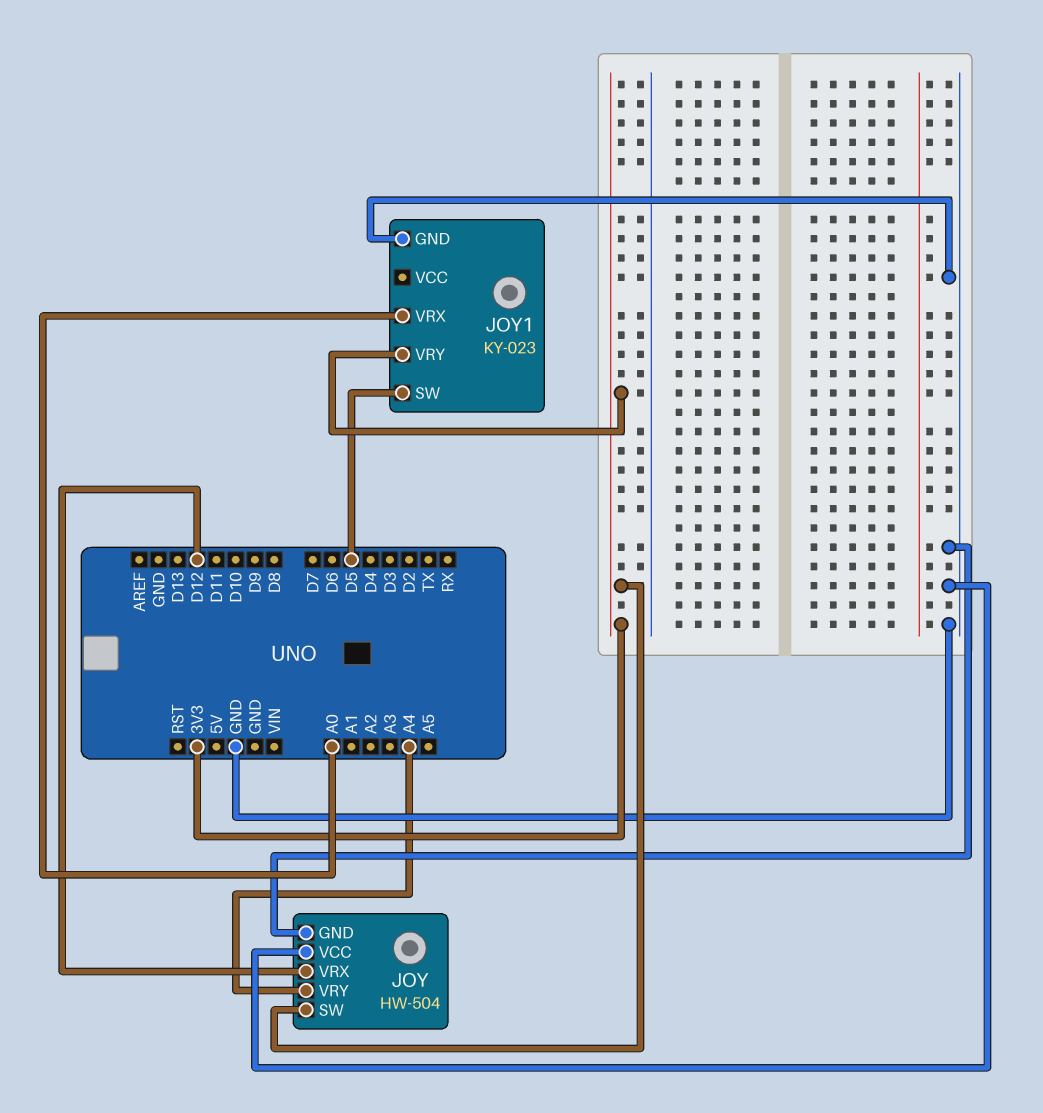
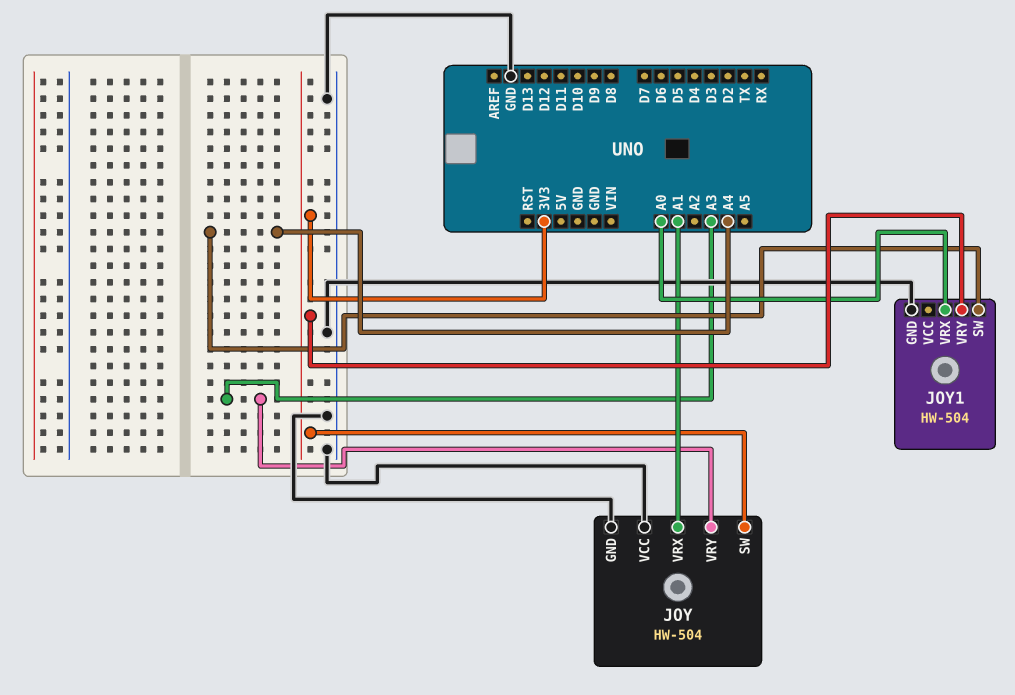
JOY pin VRX: D12 -> A1
JOY pin VRY: A4 -> A3
JOY1: KY-023 -> HW-504
JOY1 pin SW: D5 -> A4

